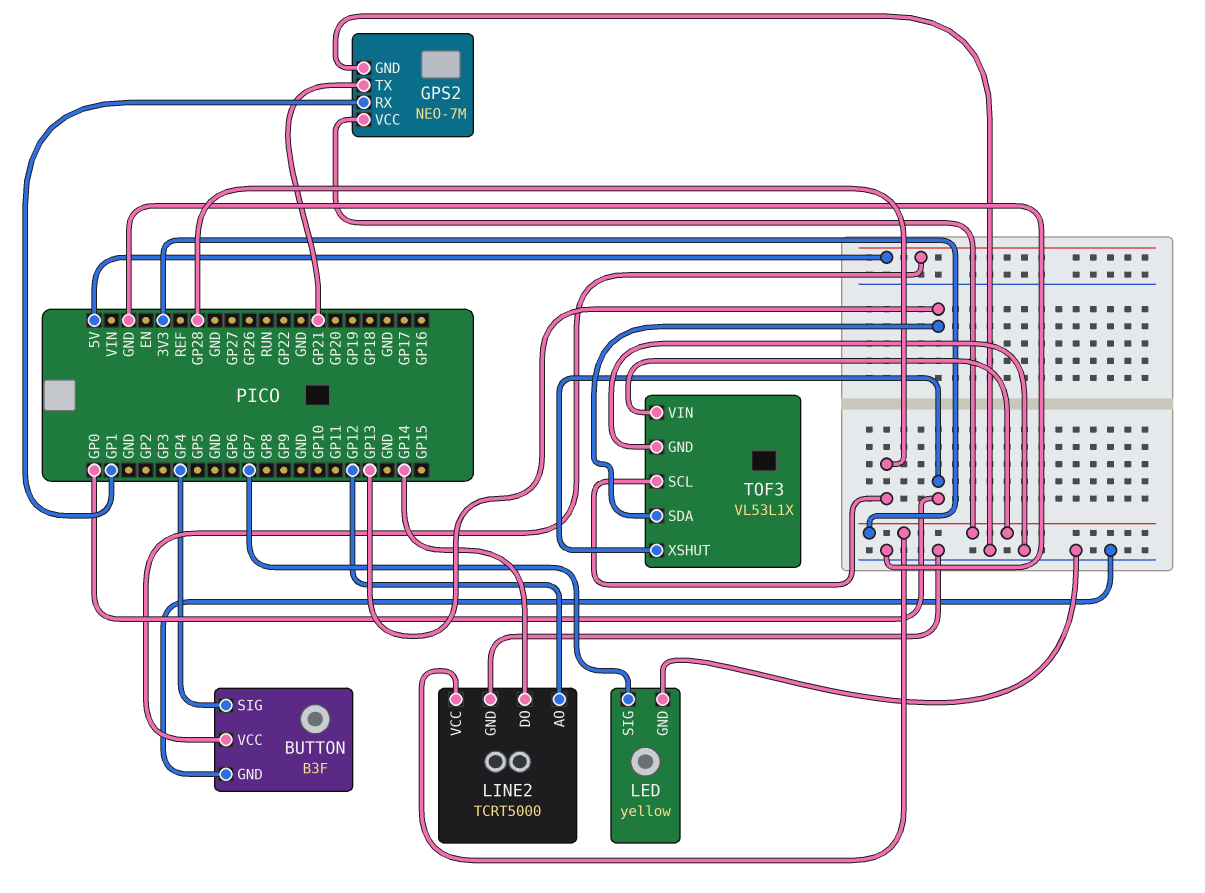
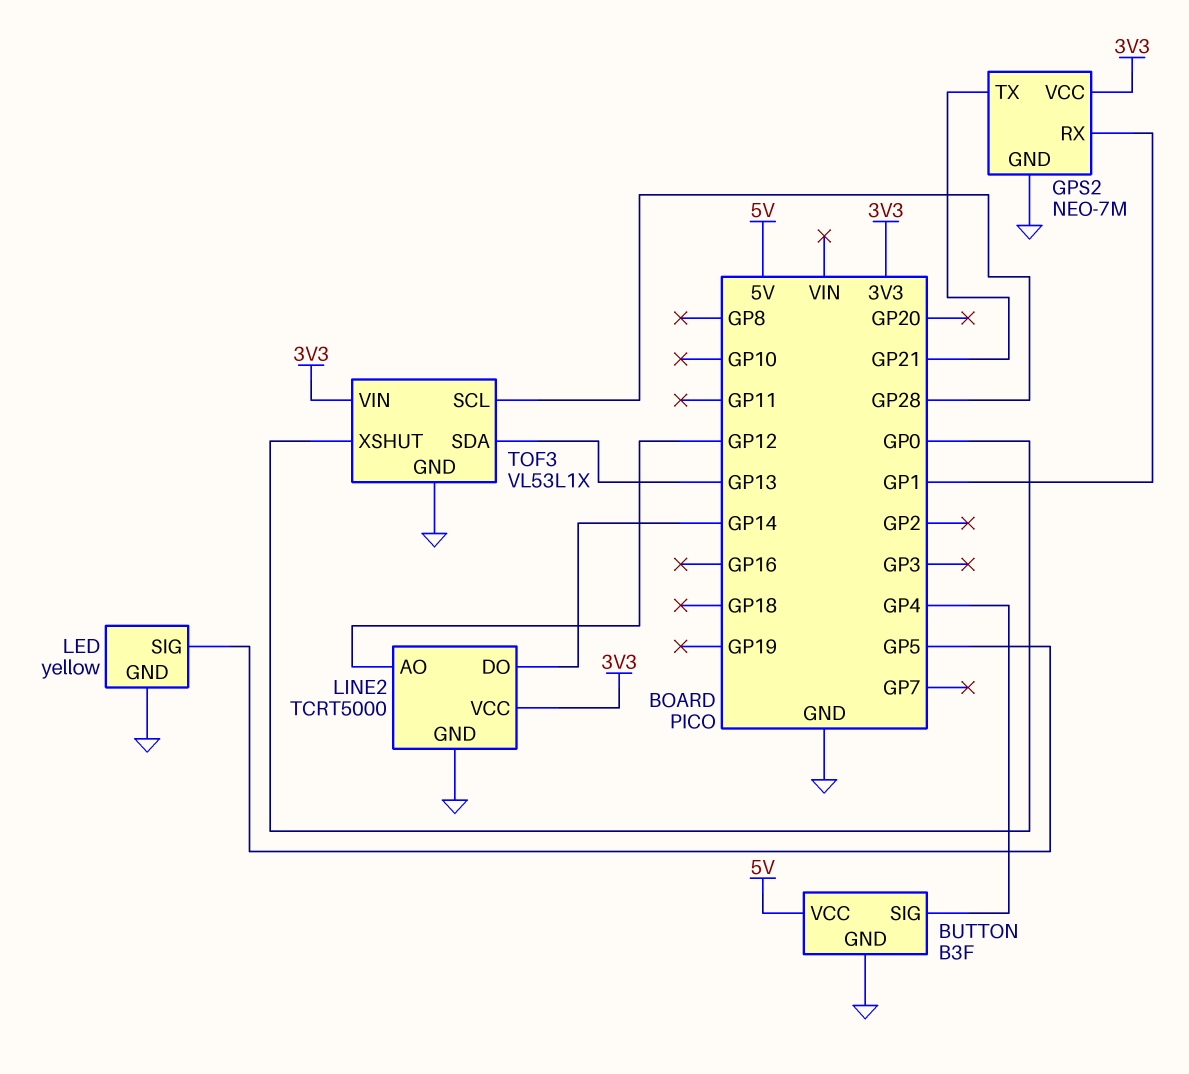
LED pin SIG: GP7 -> GP5

